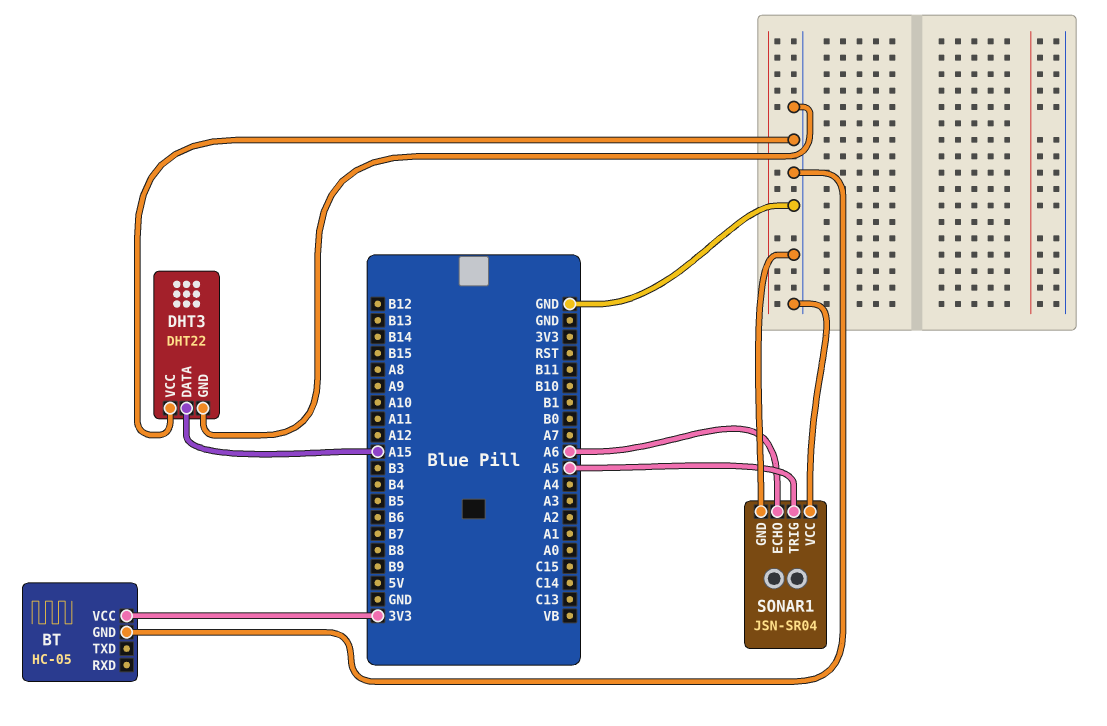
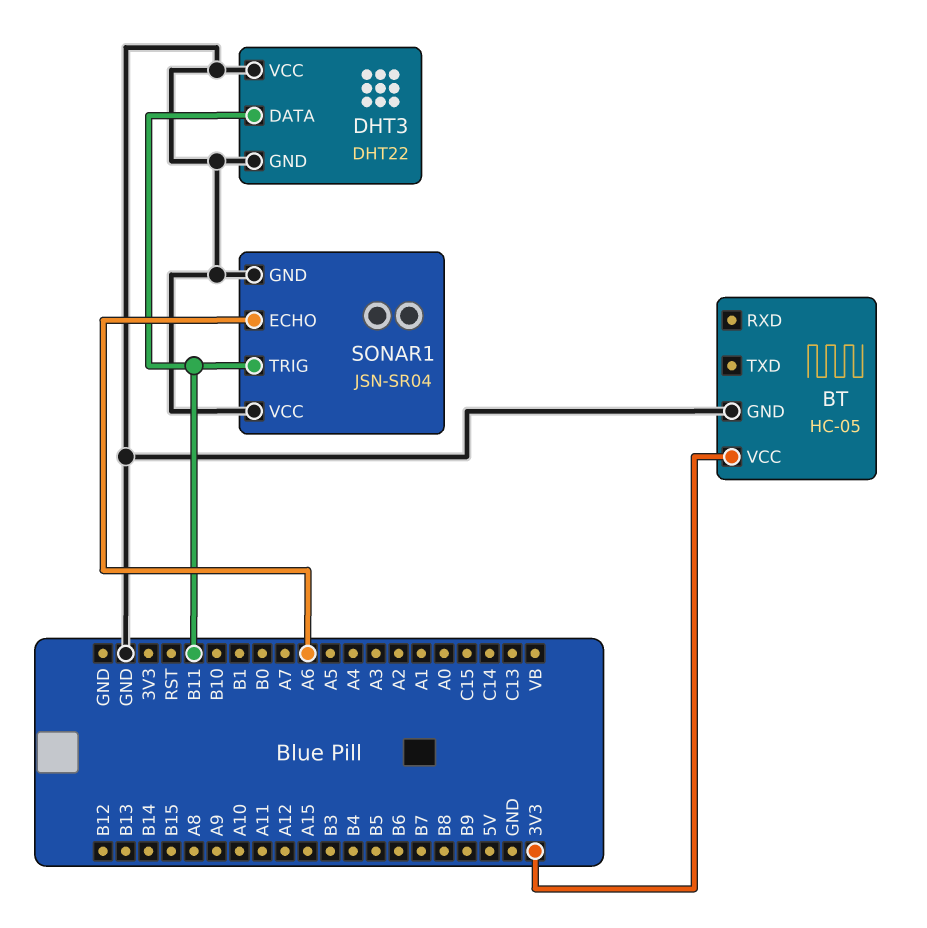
DHT3 pin DATA: A15 -> B11
SONAR1 pin TRIG: A5 -> B11

